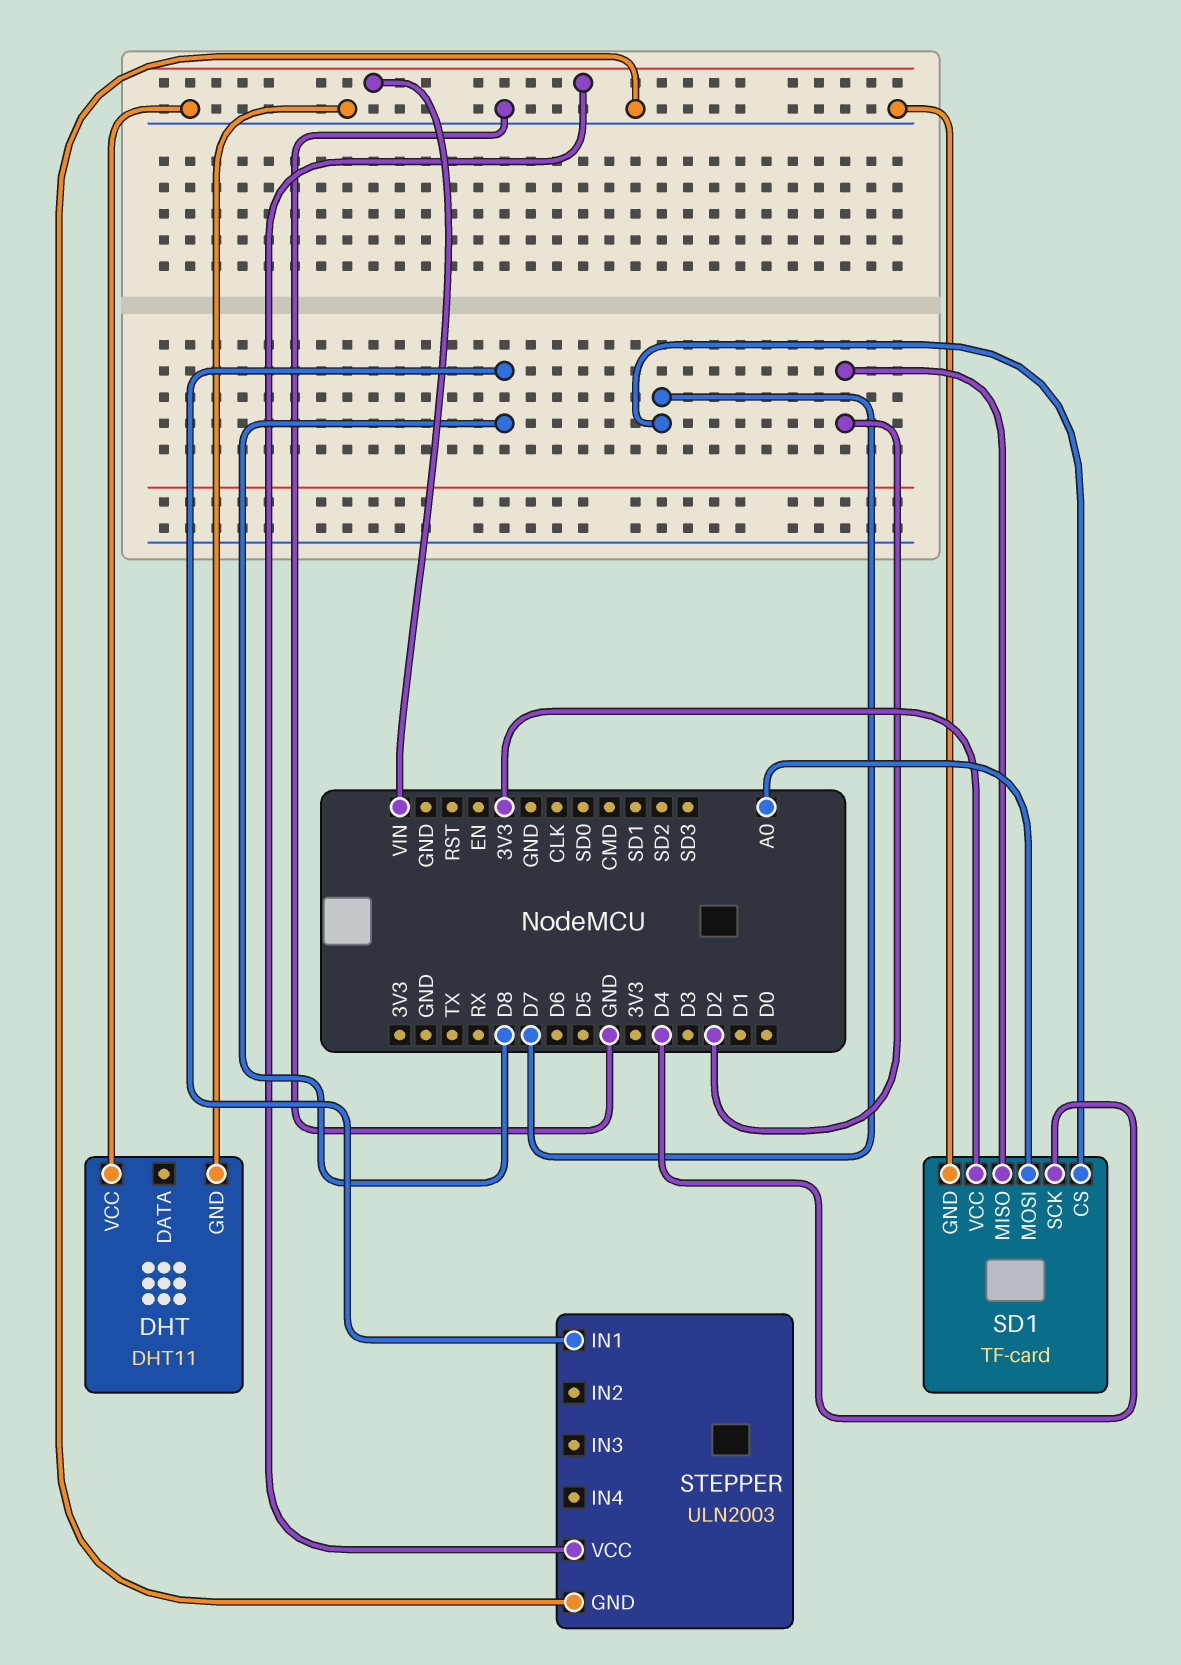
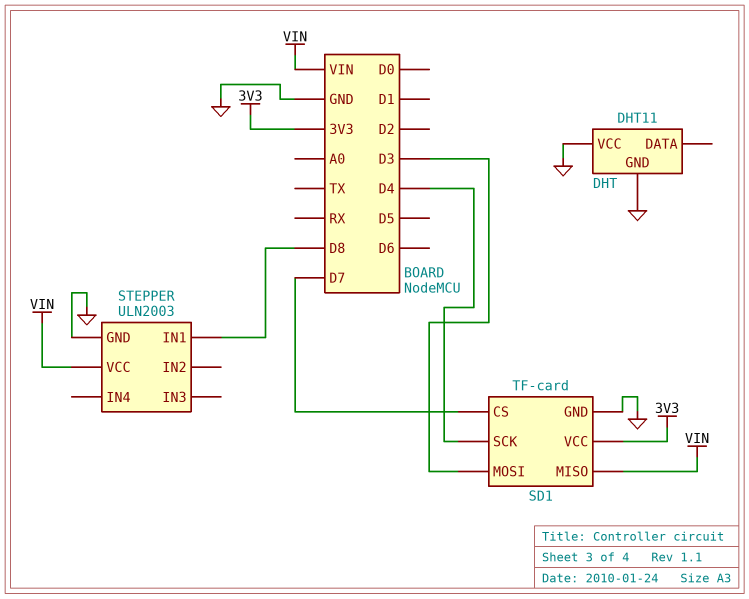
SD1 pin MISO: D2 -> VIN
SD1 pin MOSI: A0 -> D3

